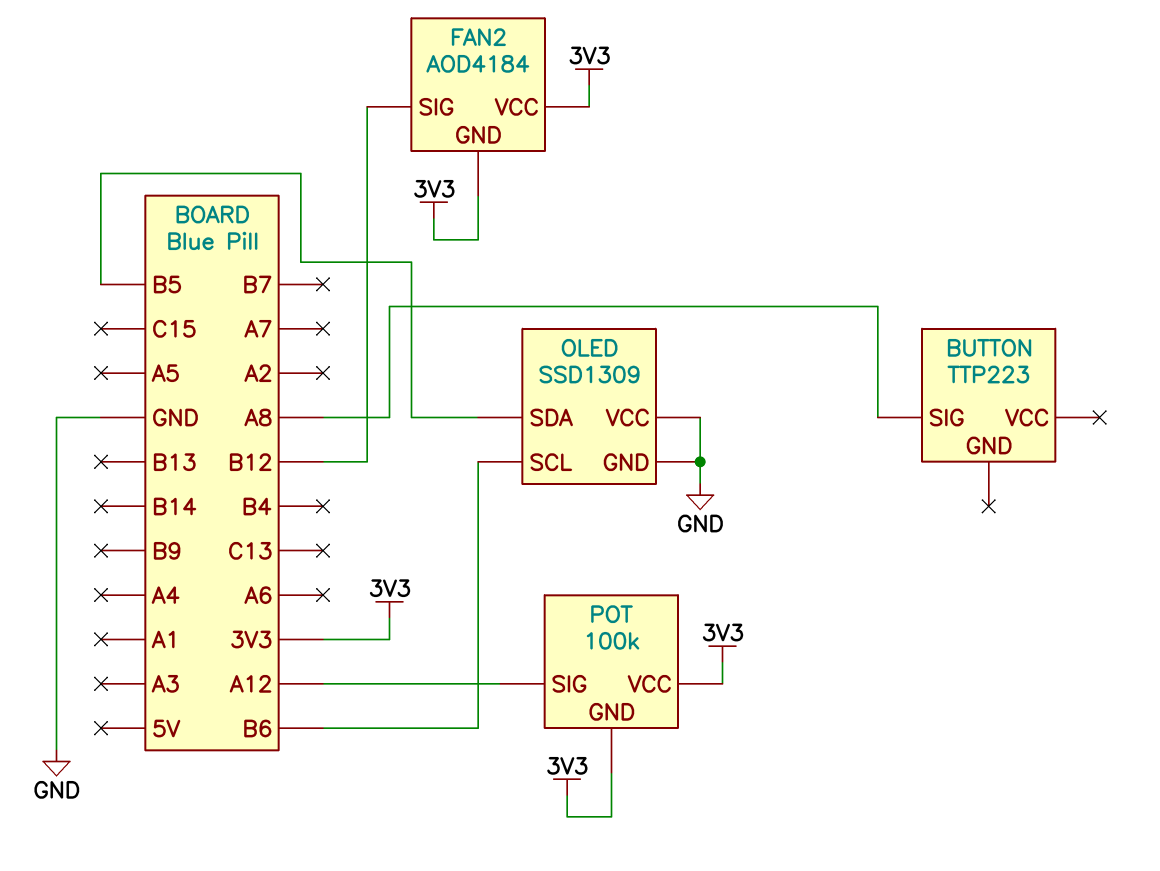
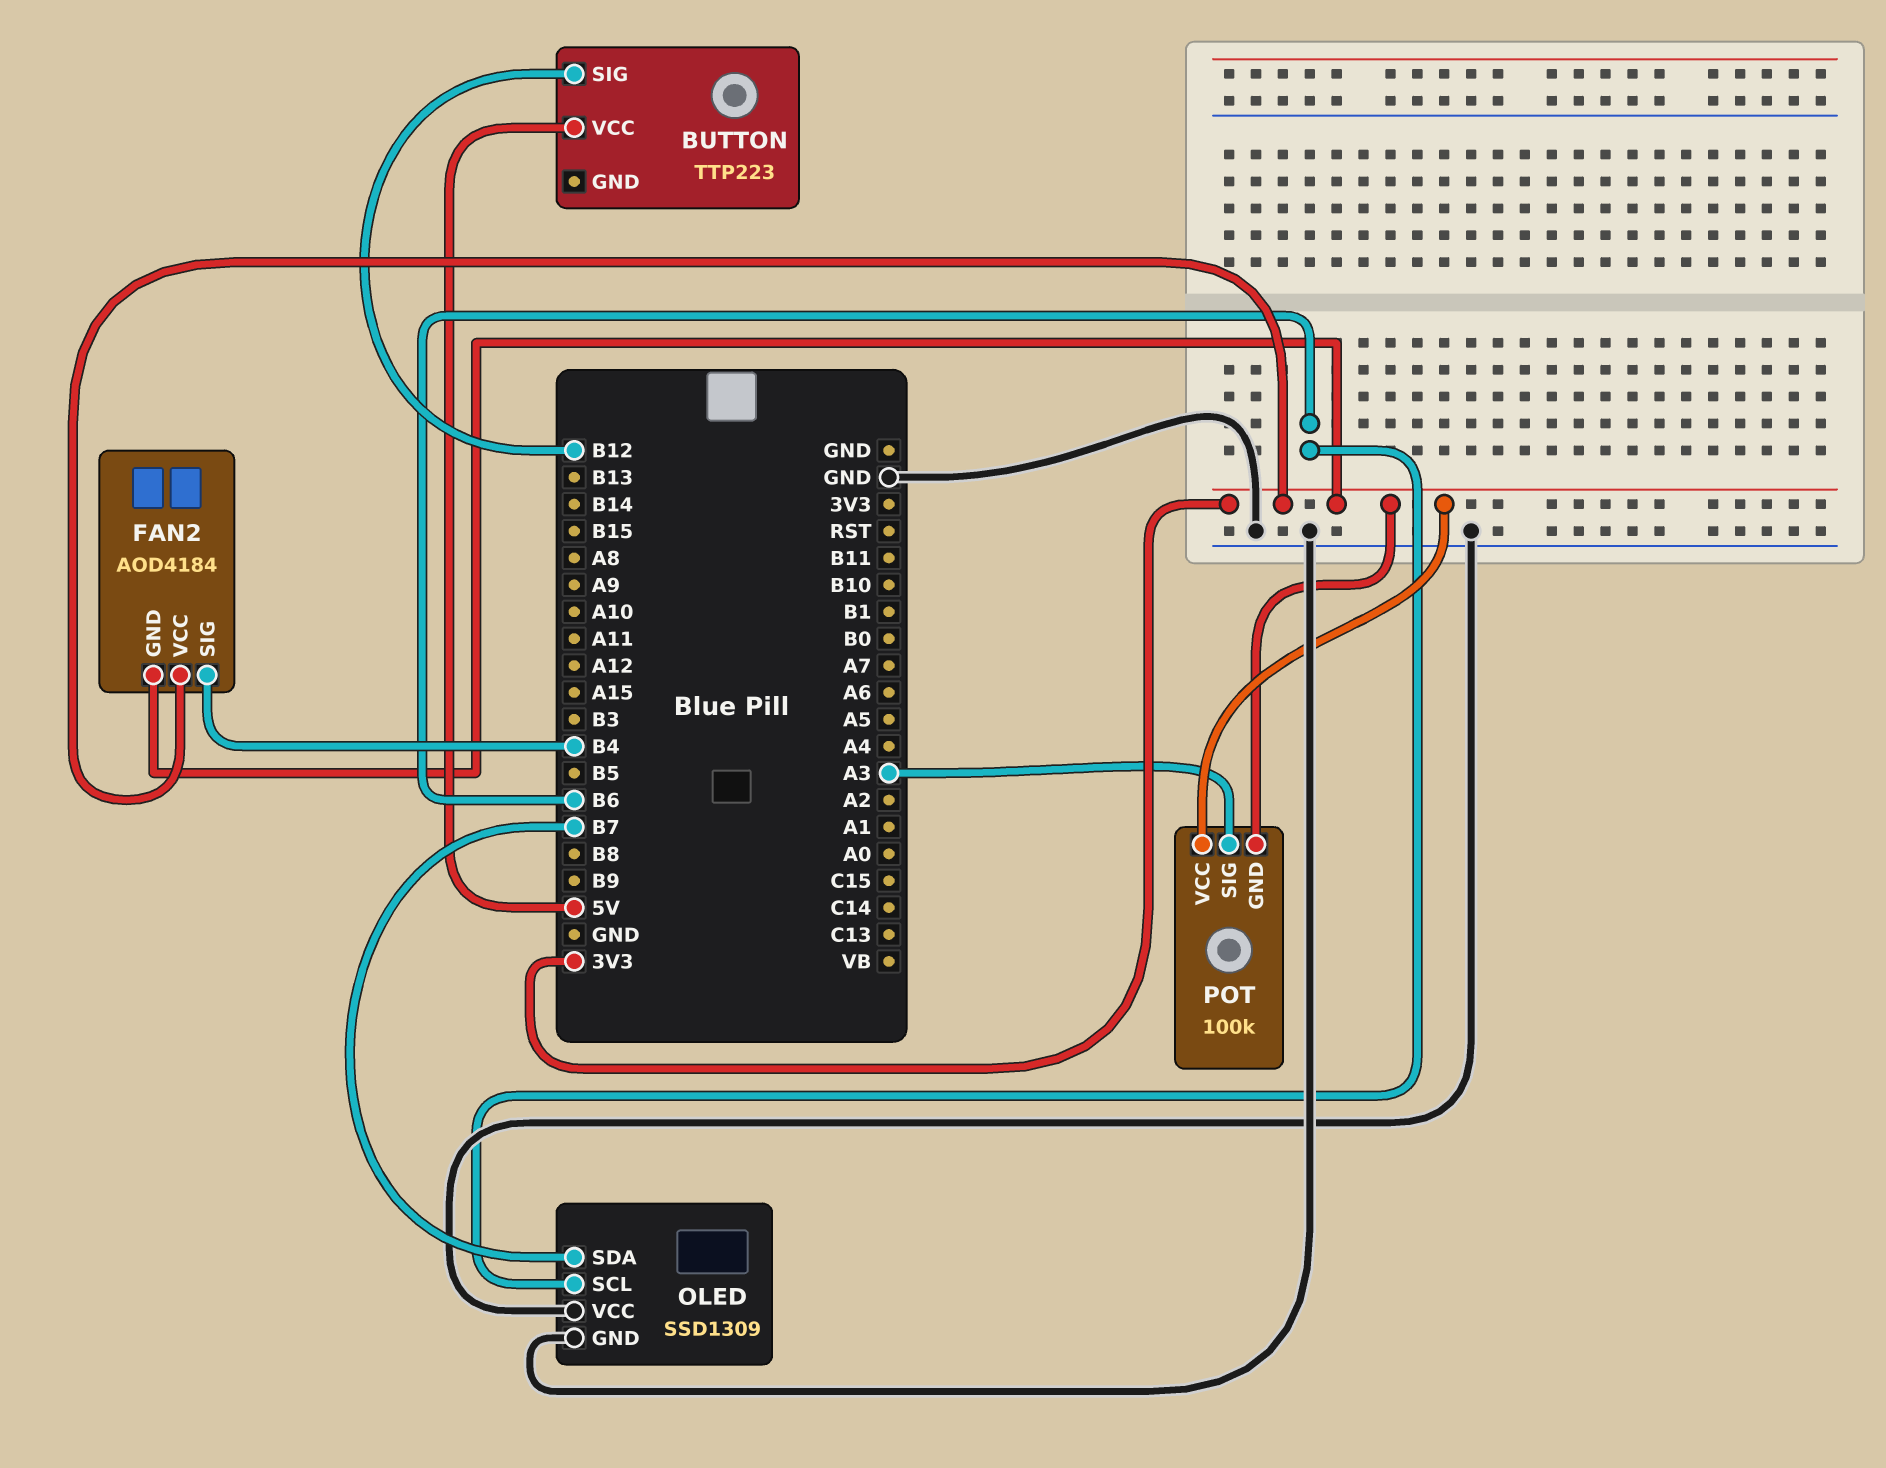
BUTTON pin SIG: A8 -> B12
BUTTON pin VCC: none -> 5V
FAN2 pin SIG: B12 -> B4
OLED pin SDA: B5 -> B7
POT pin SIG: A12 -> A3

